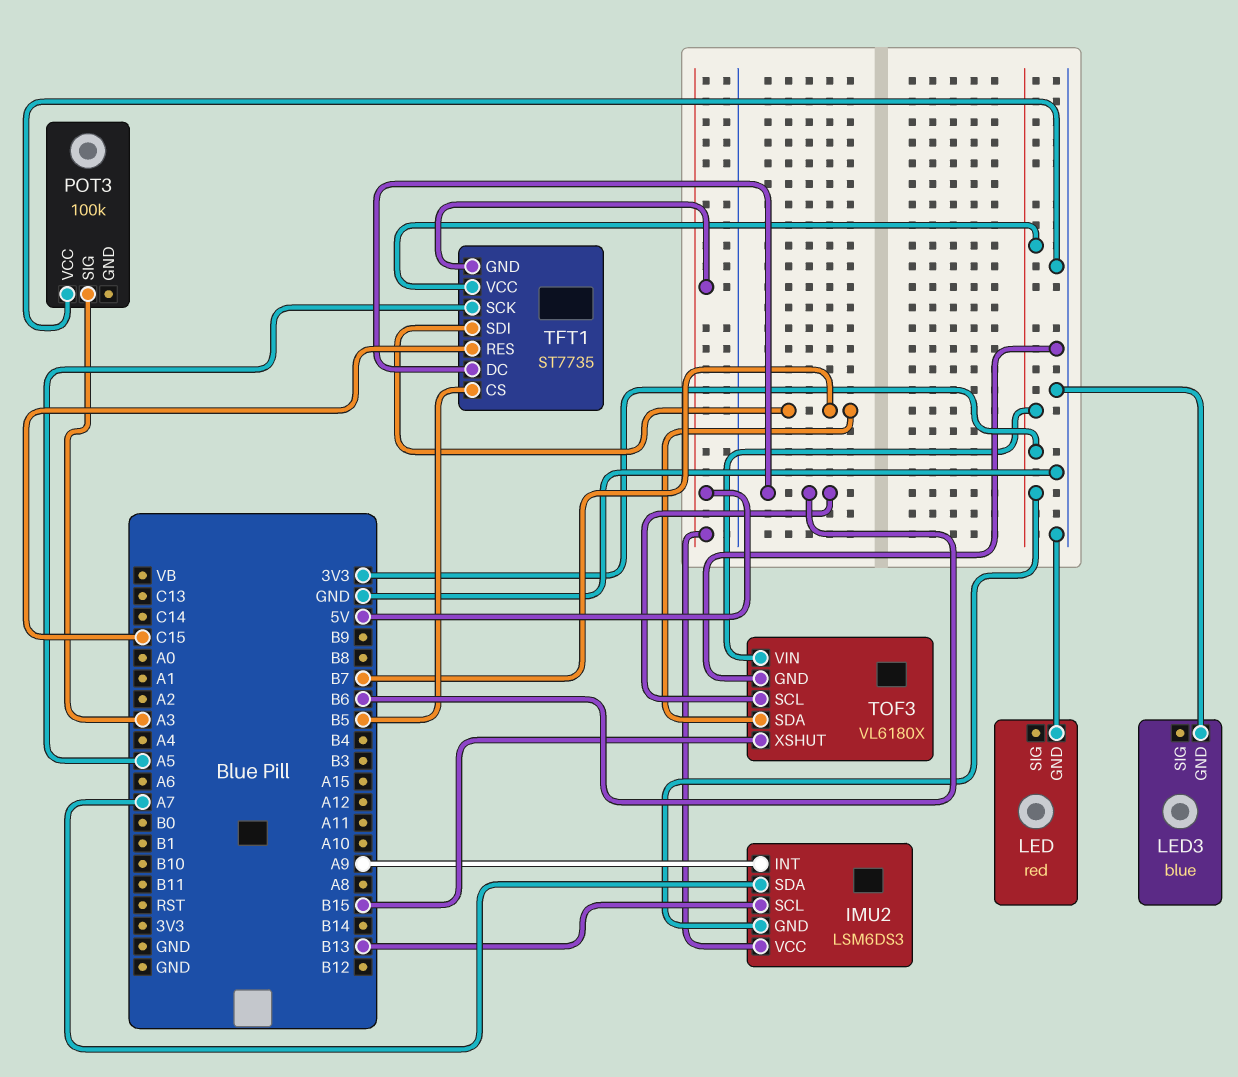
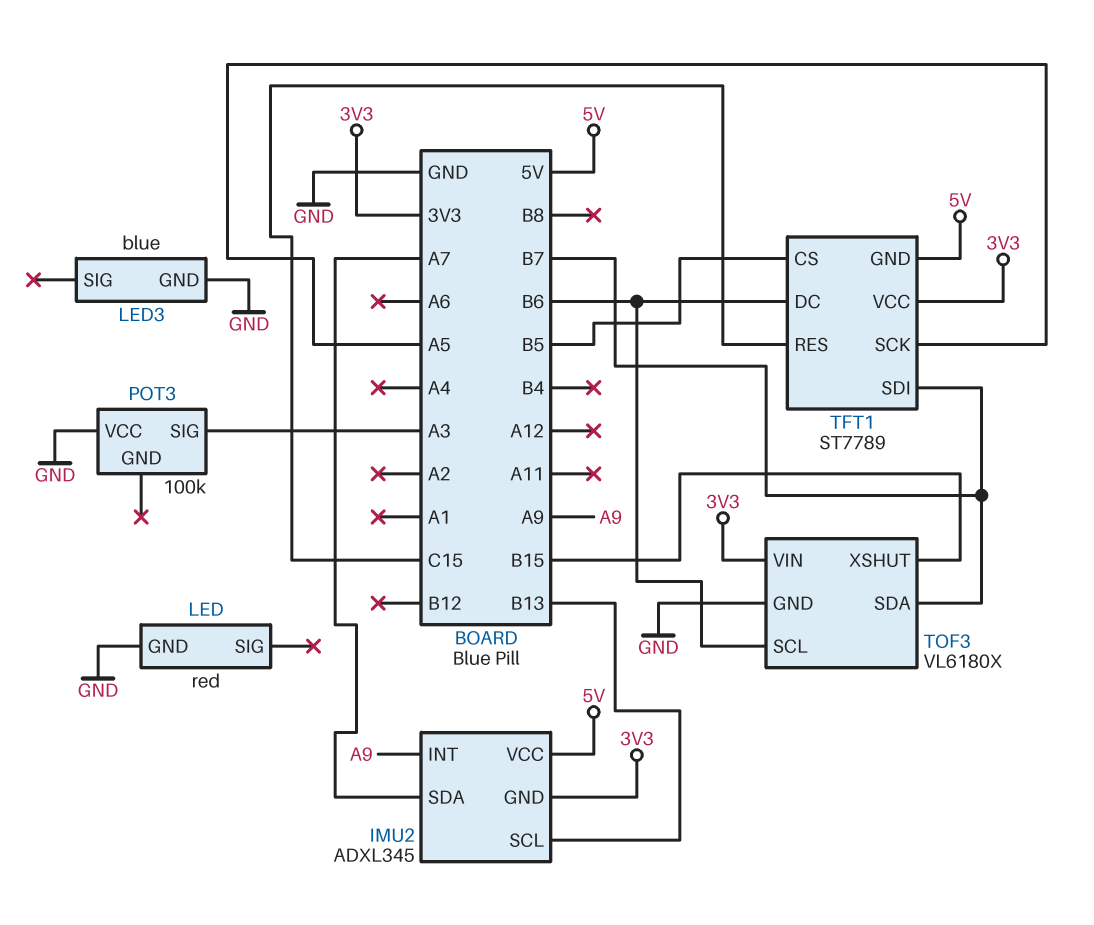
IMU2: LSM6DS3 -> ADXL345
TFT1: ST7735 -> ST7789

